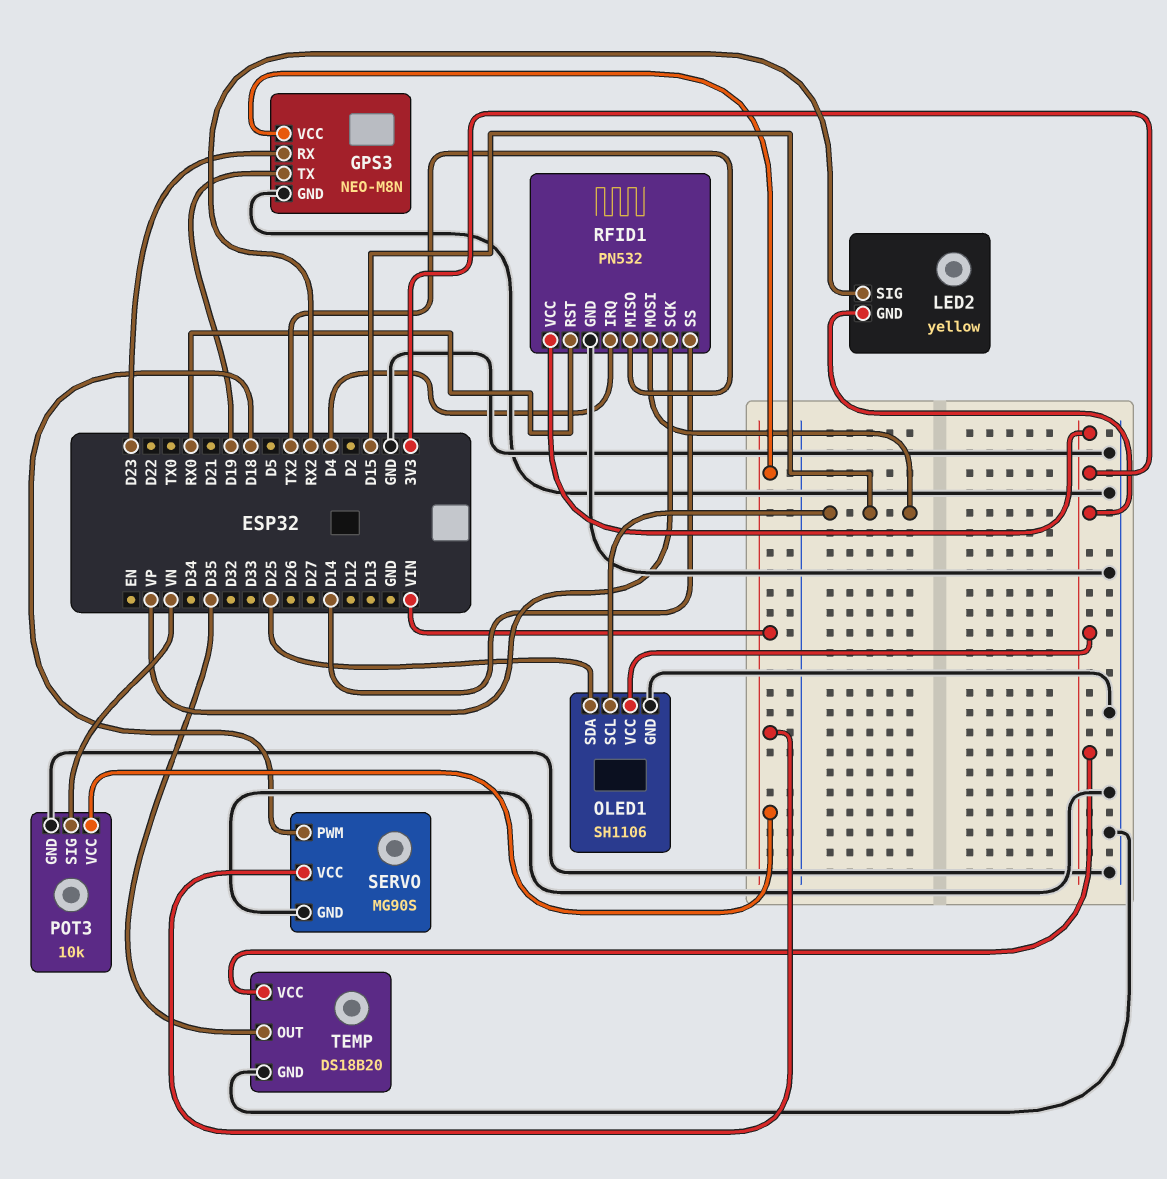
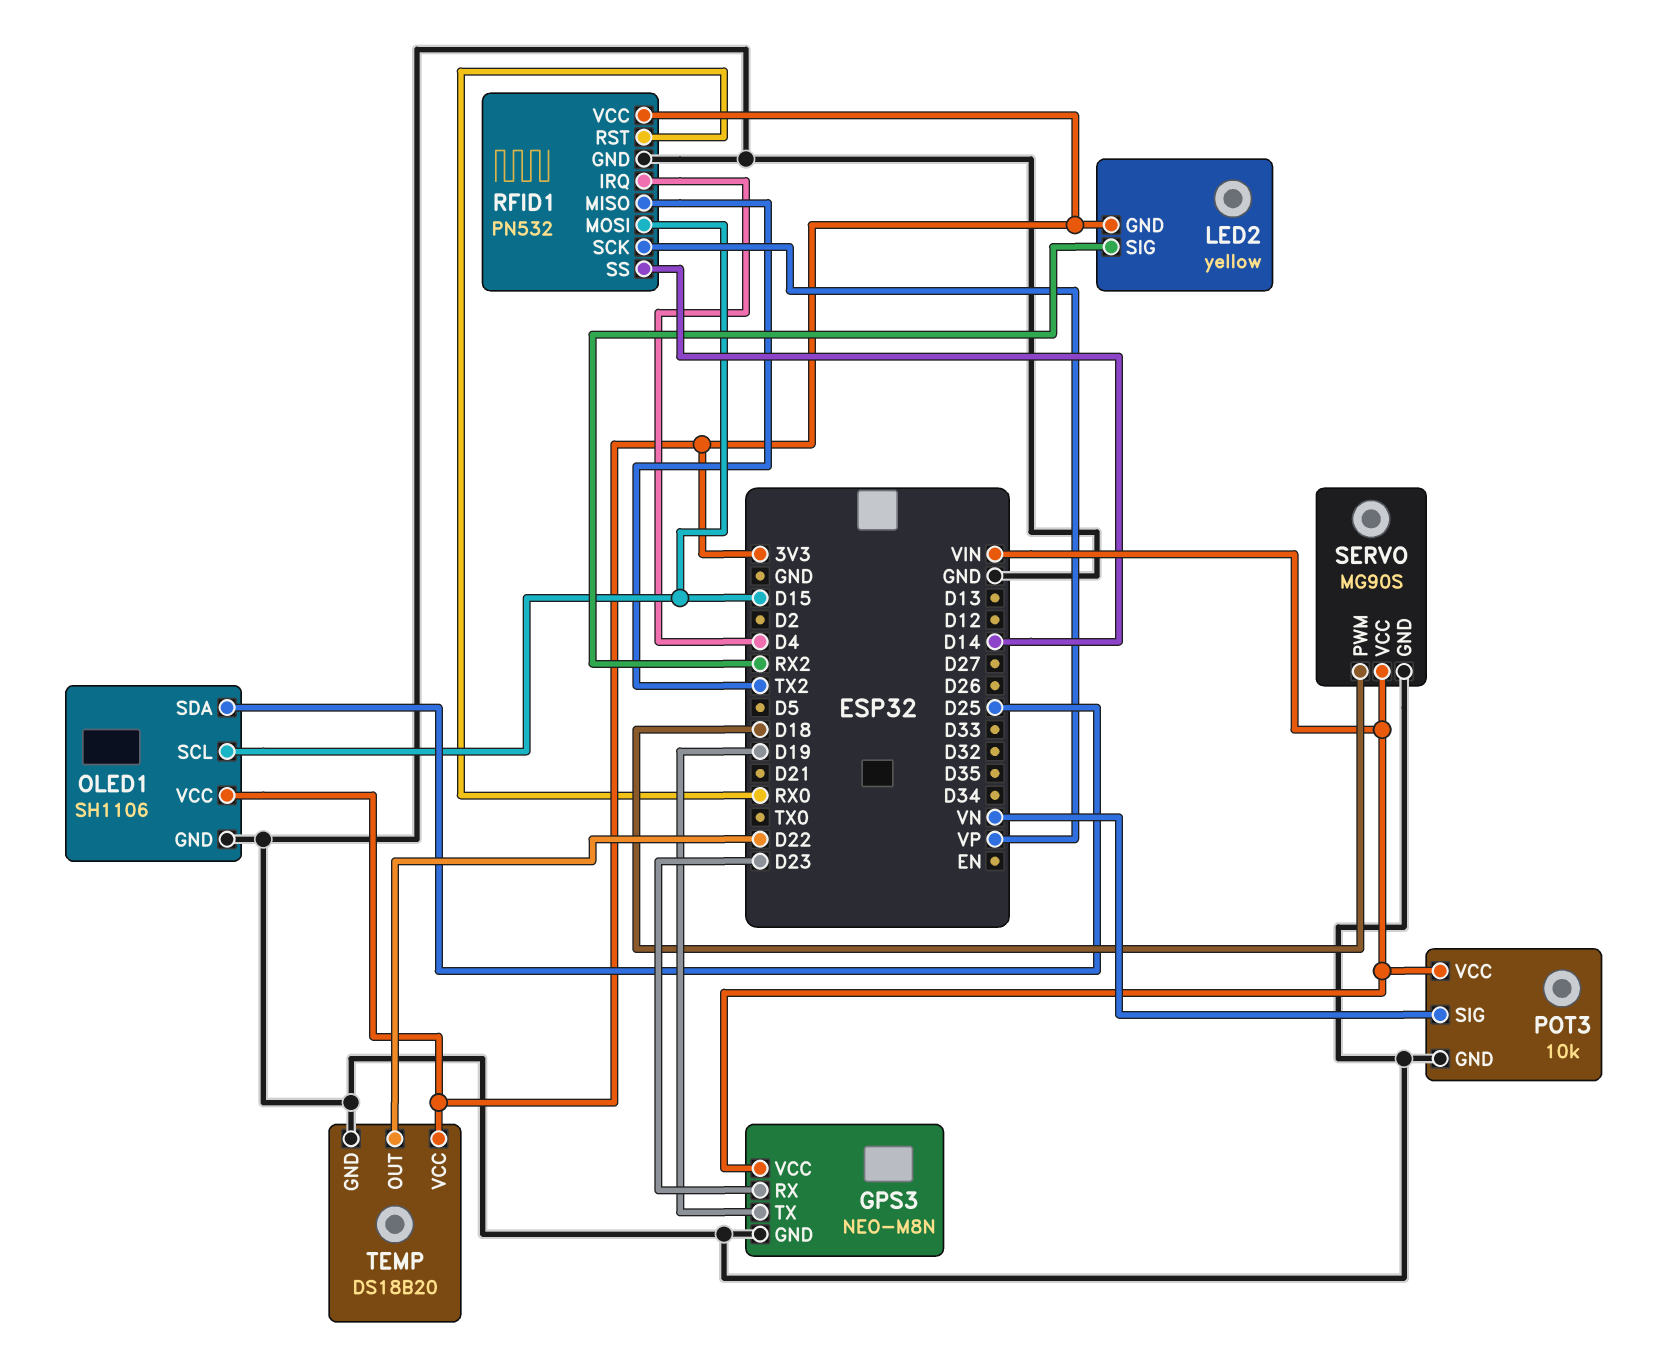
TEMP pin OUT: D35 -> D22

